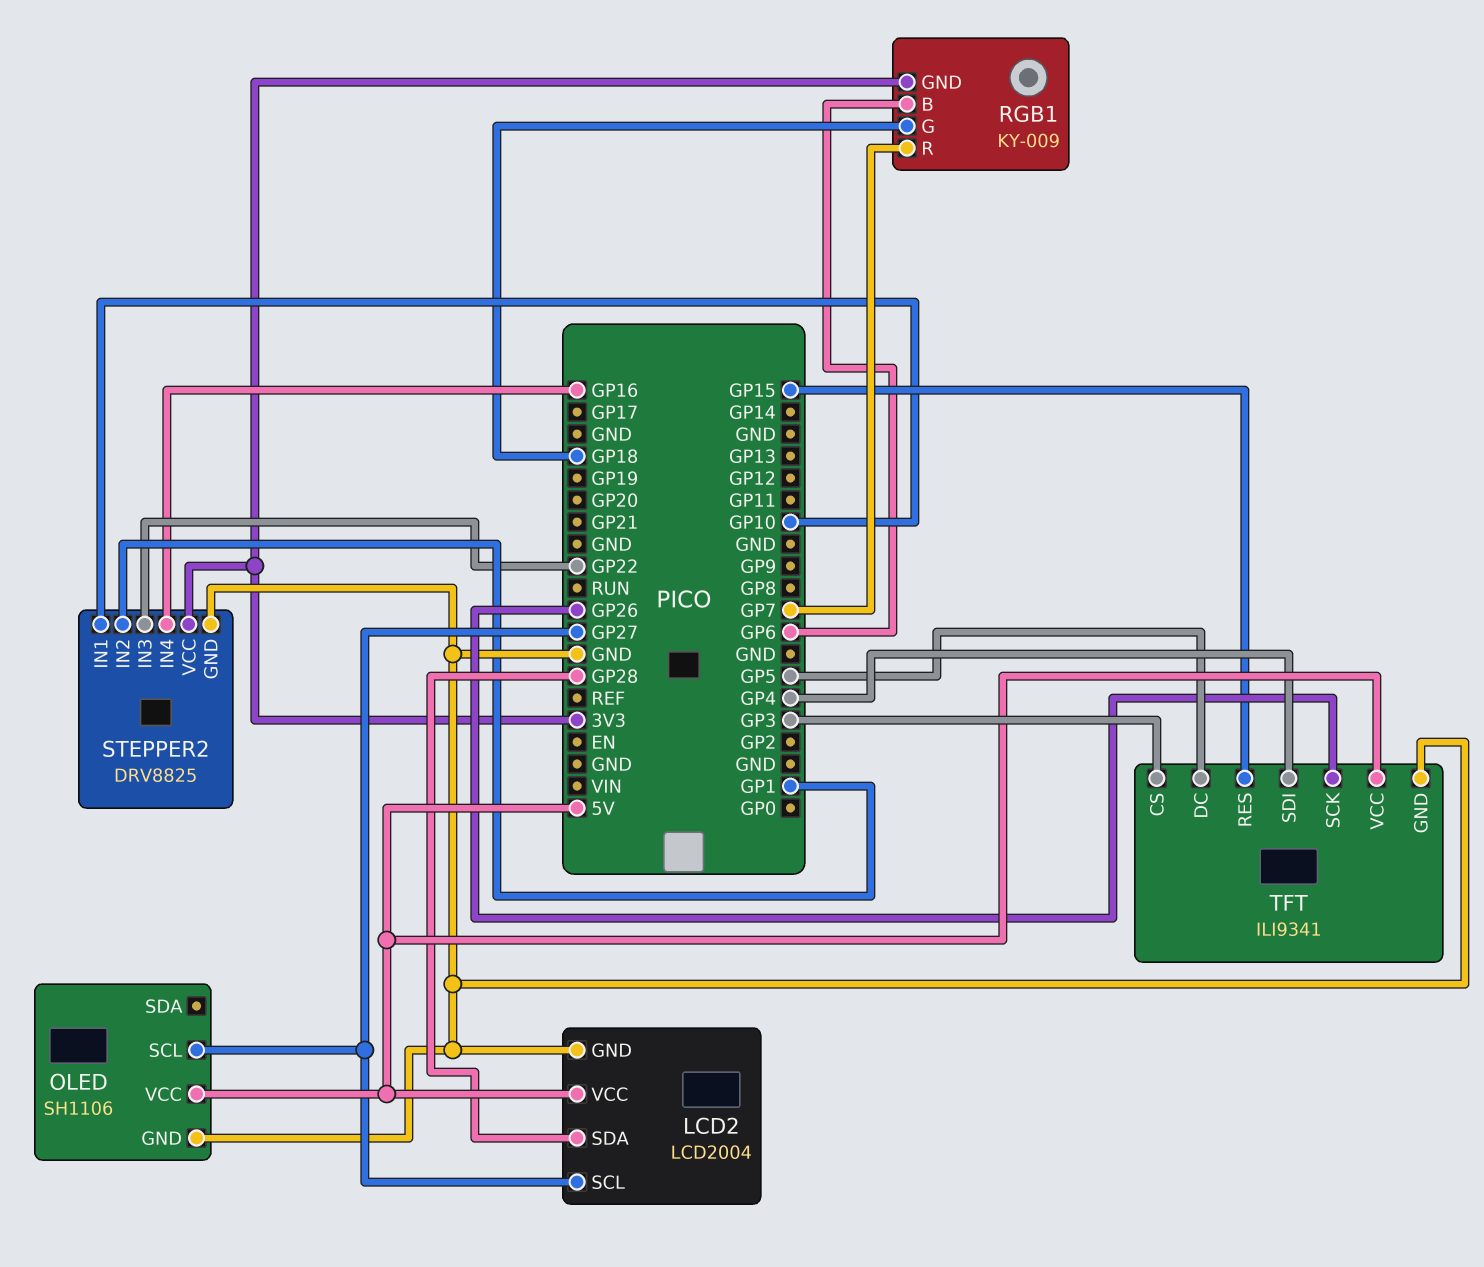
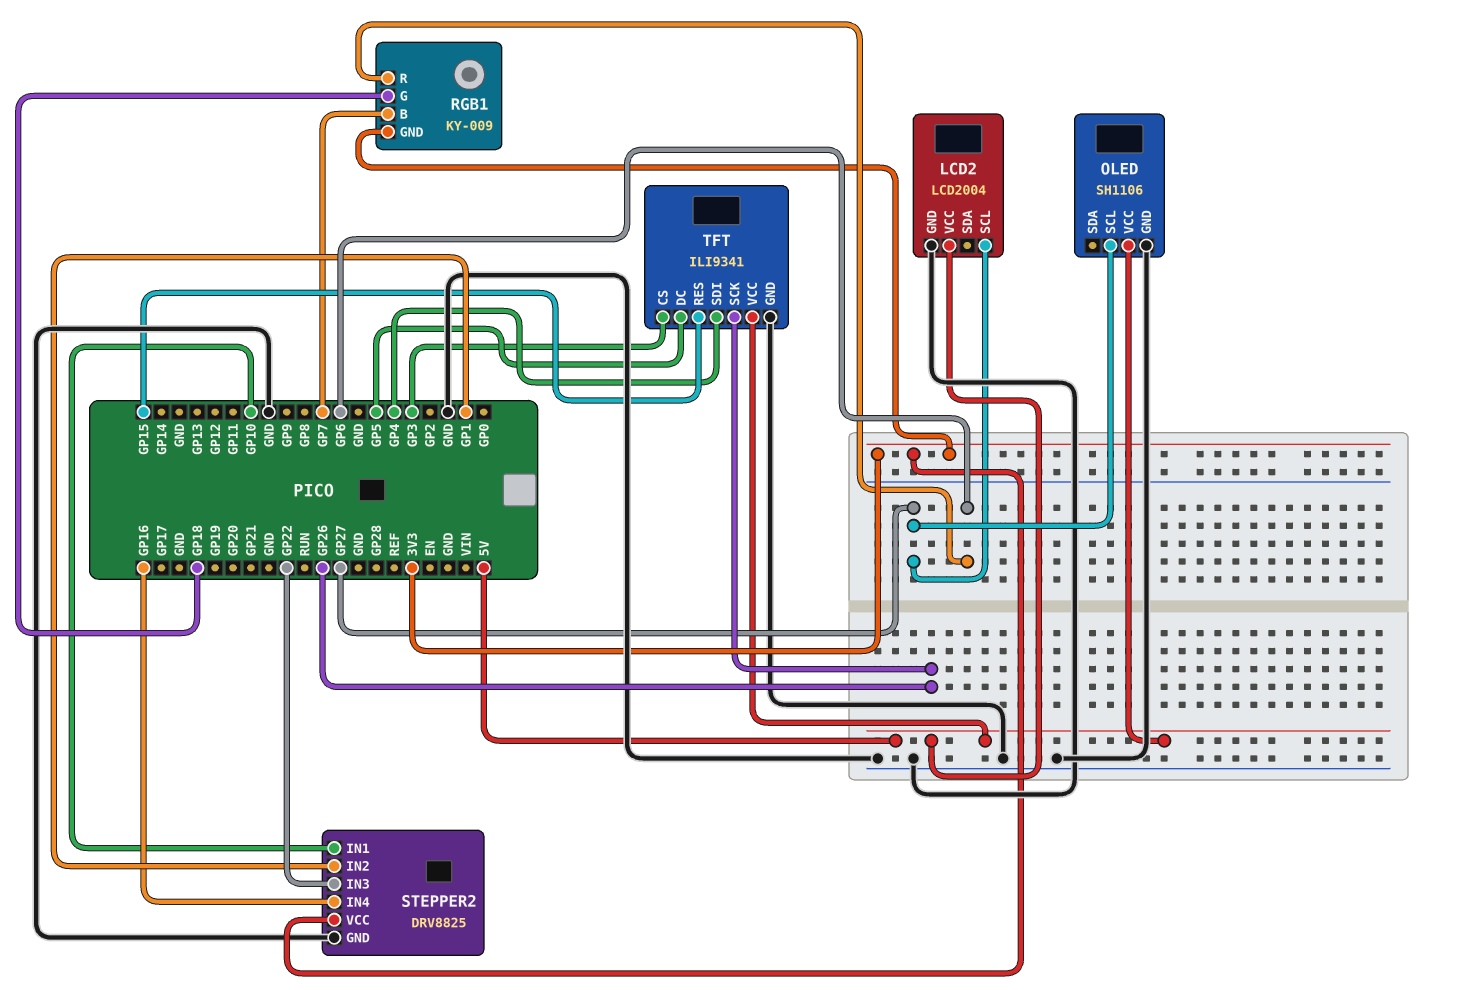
LCD2 pin SDA: GP28 -> none
RGB1 pin B: GP6 -> GP7
RGB1 pin R: GP7 -> GP6

